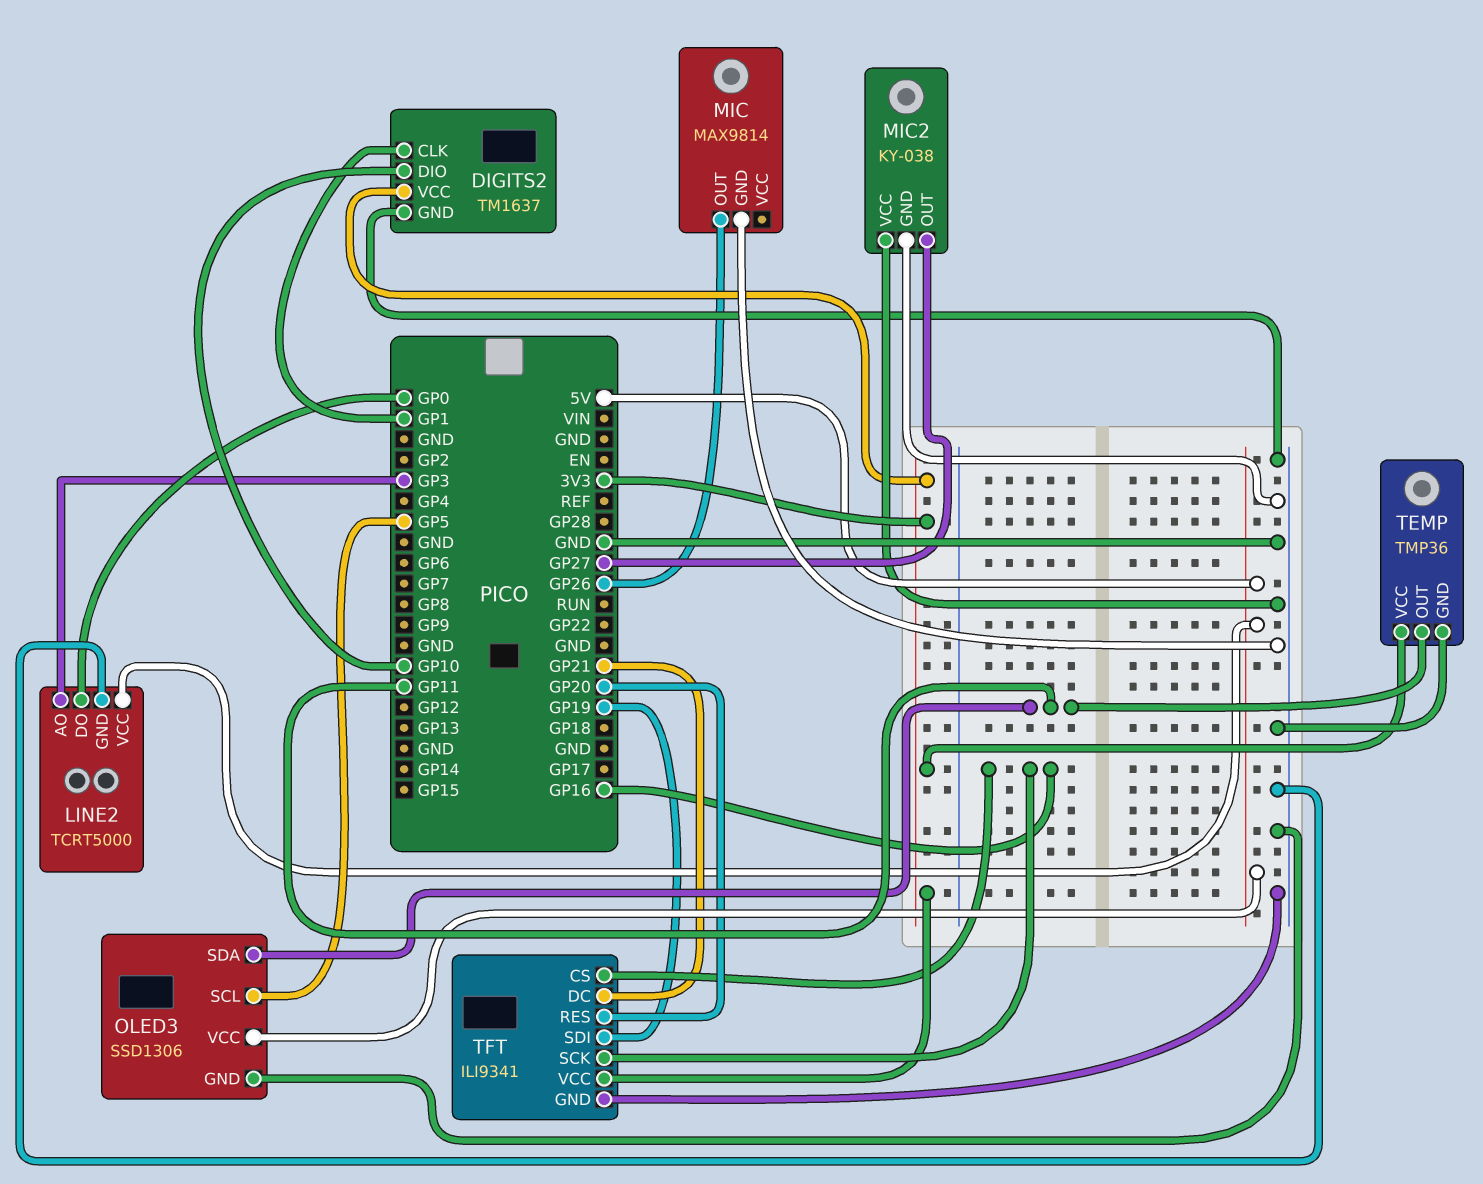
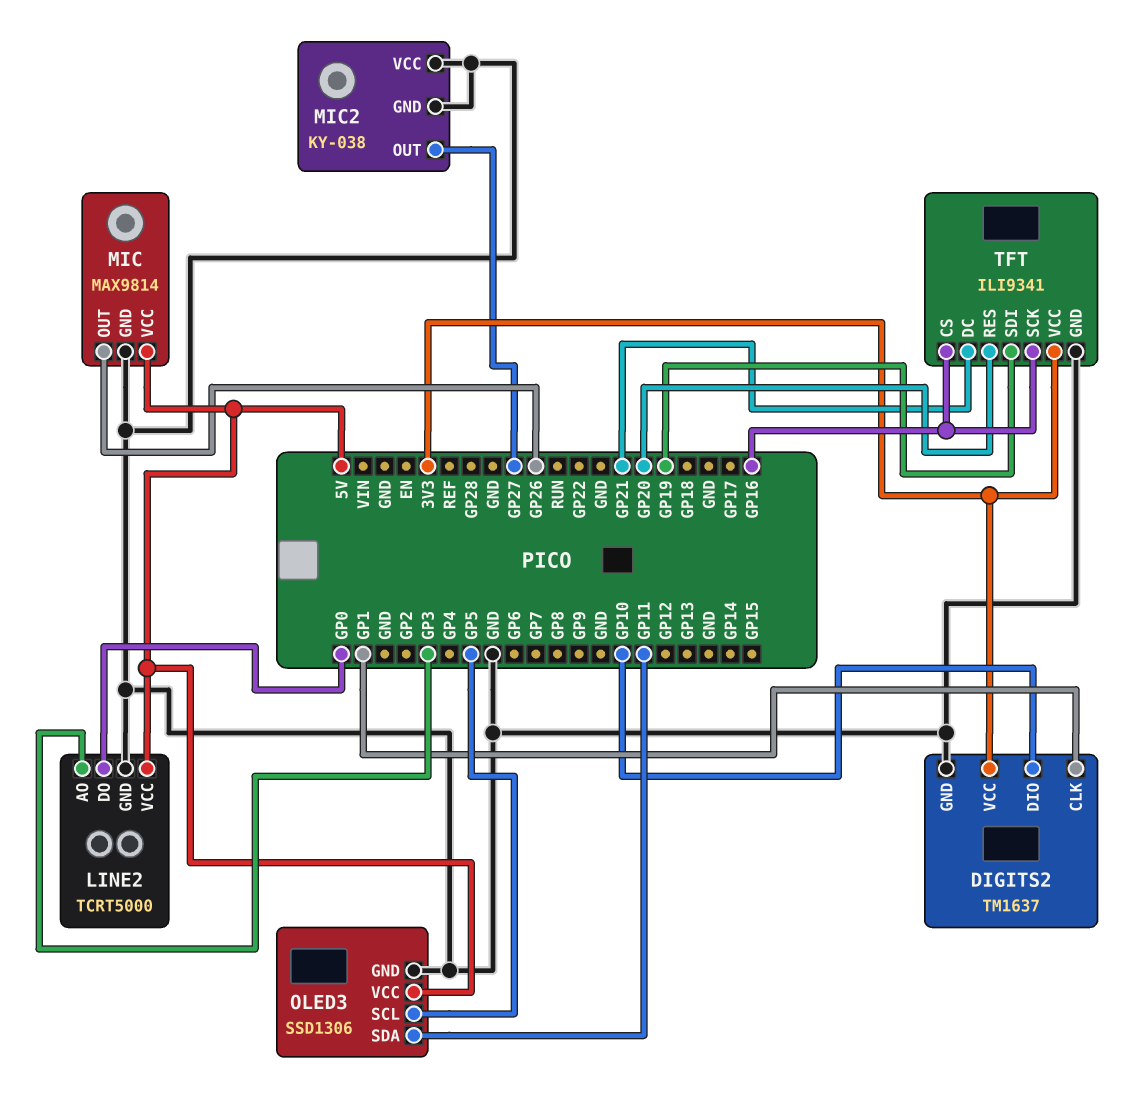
MIC pin VCC: none -> 5V
TEMP: TMP36 -> none
TEMP pin GND: GND -> none
TEMP pin OUT: GP11 -> none
TEMP pin VCC: 3V3 -> none

